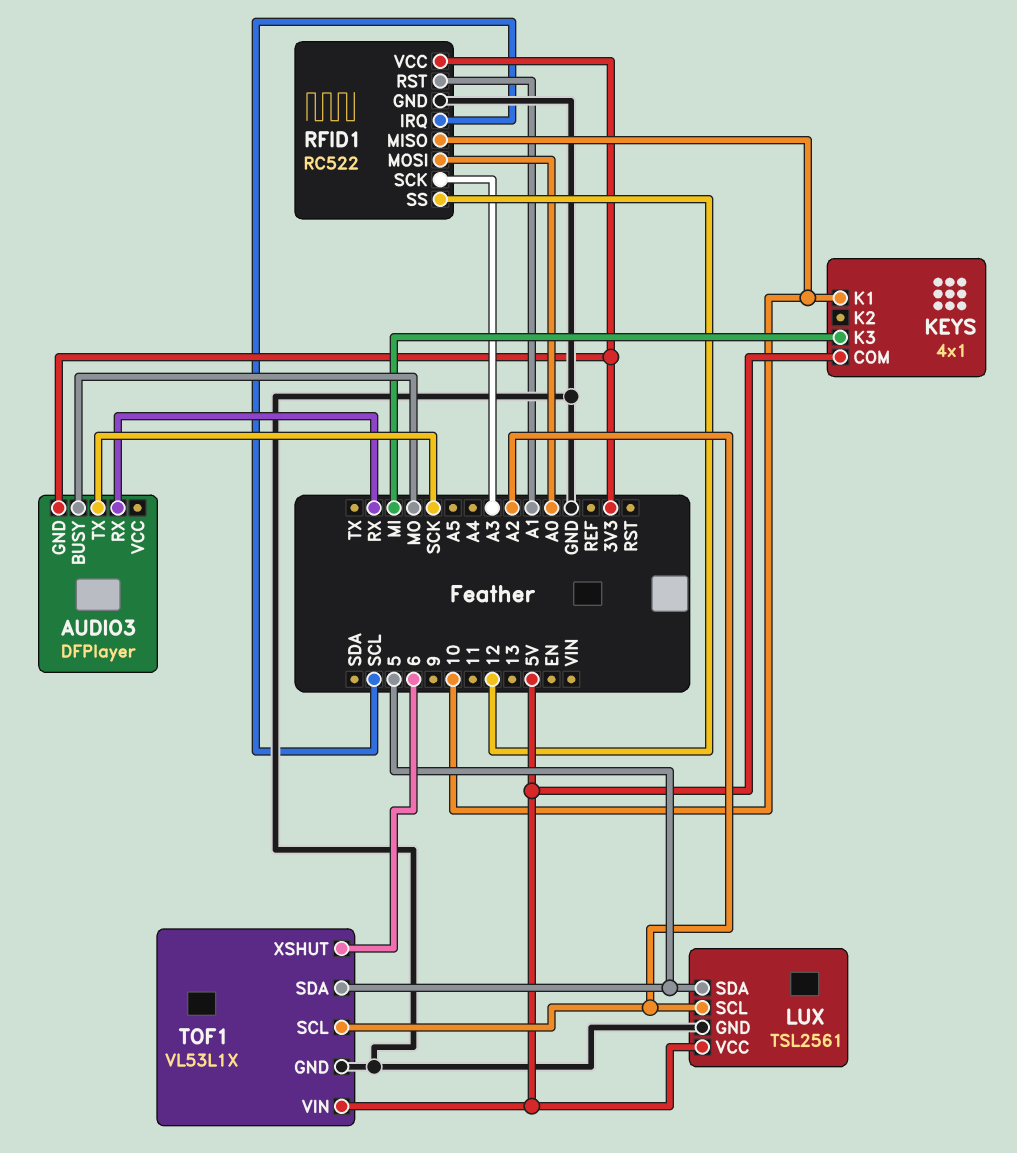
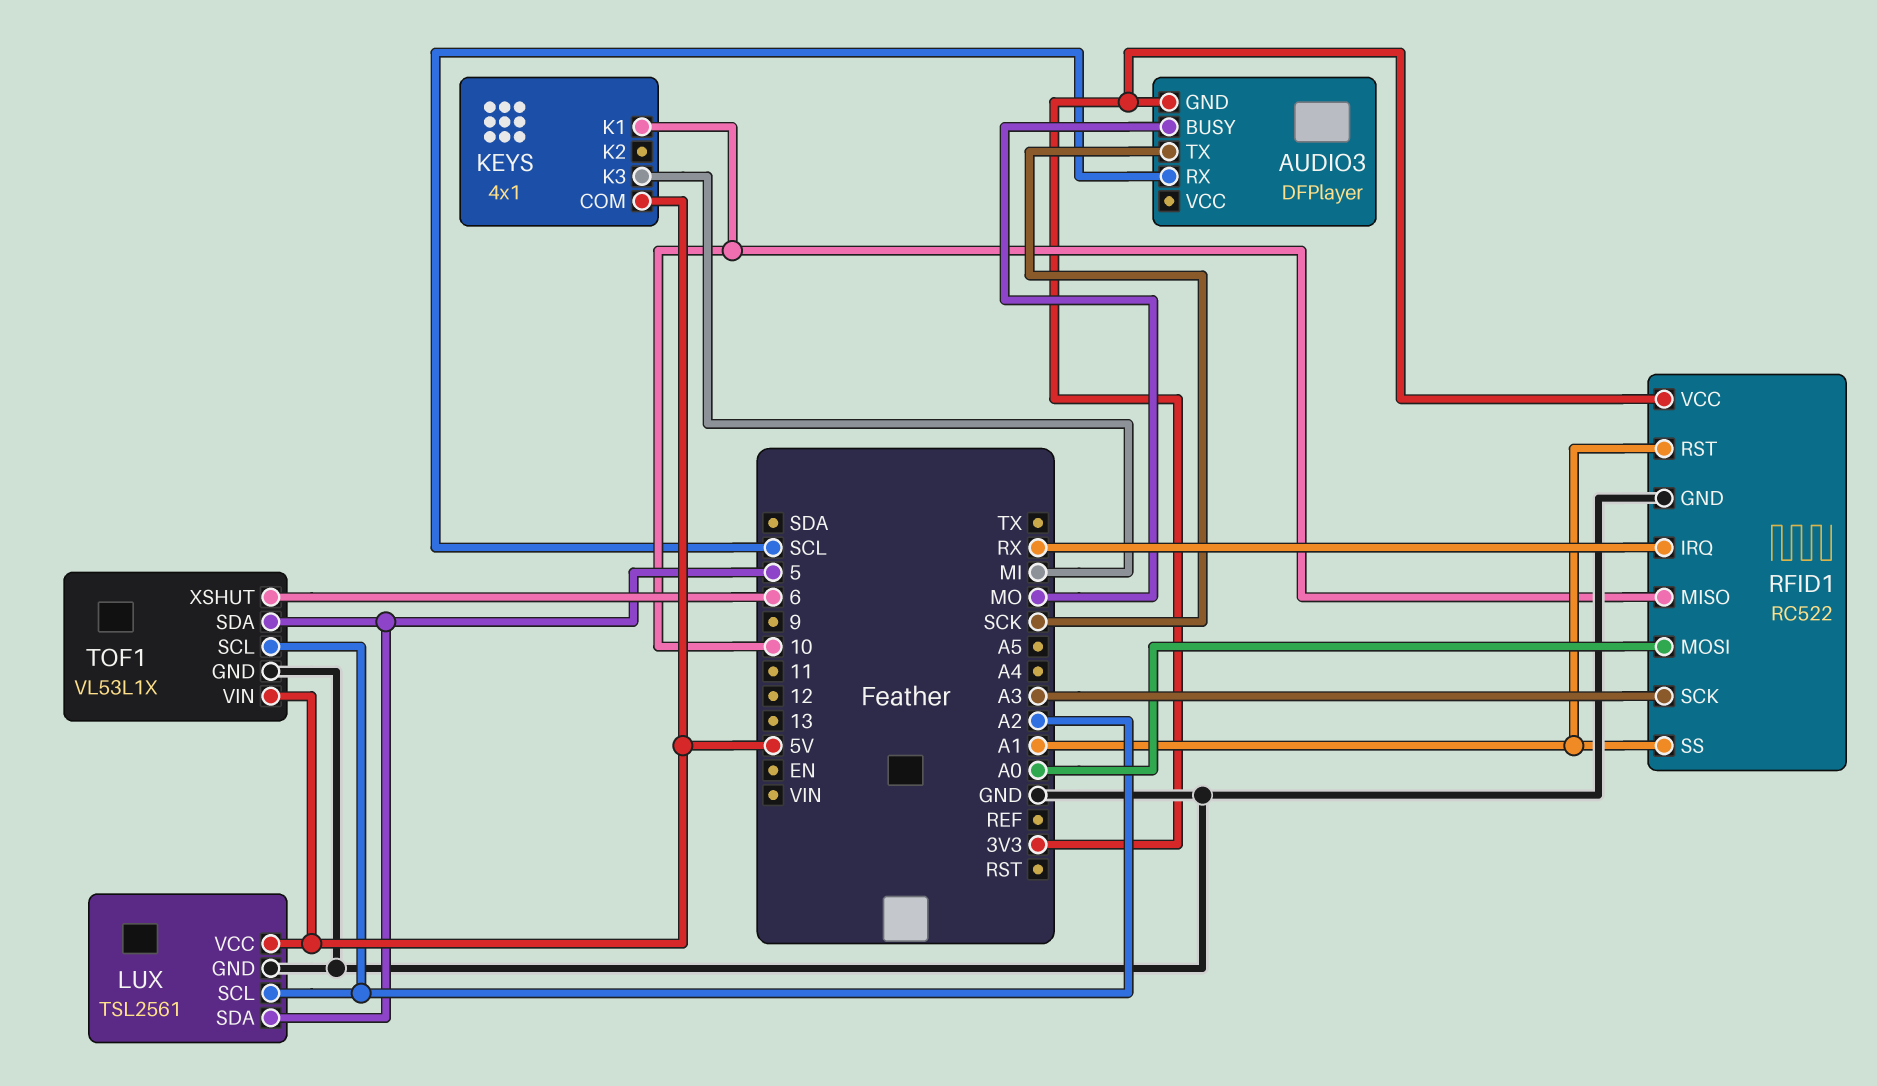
AUDIO3 pin RX: RX -> SCL
RFID1 pin IRQ: SCL -> RX
RFID1 pin SS: 12 -> A1

